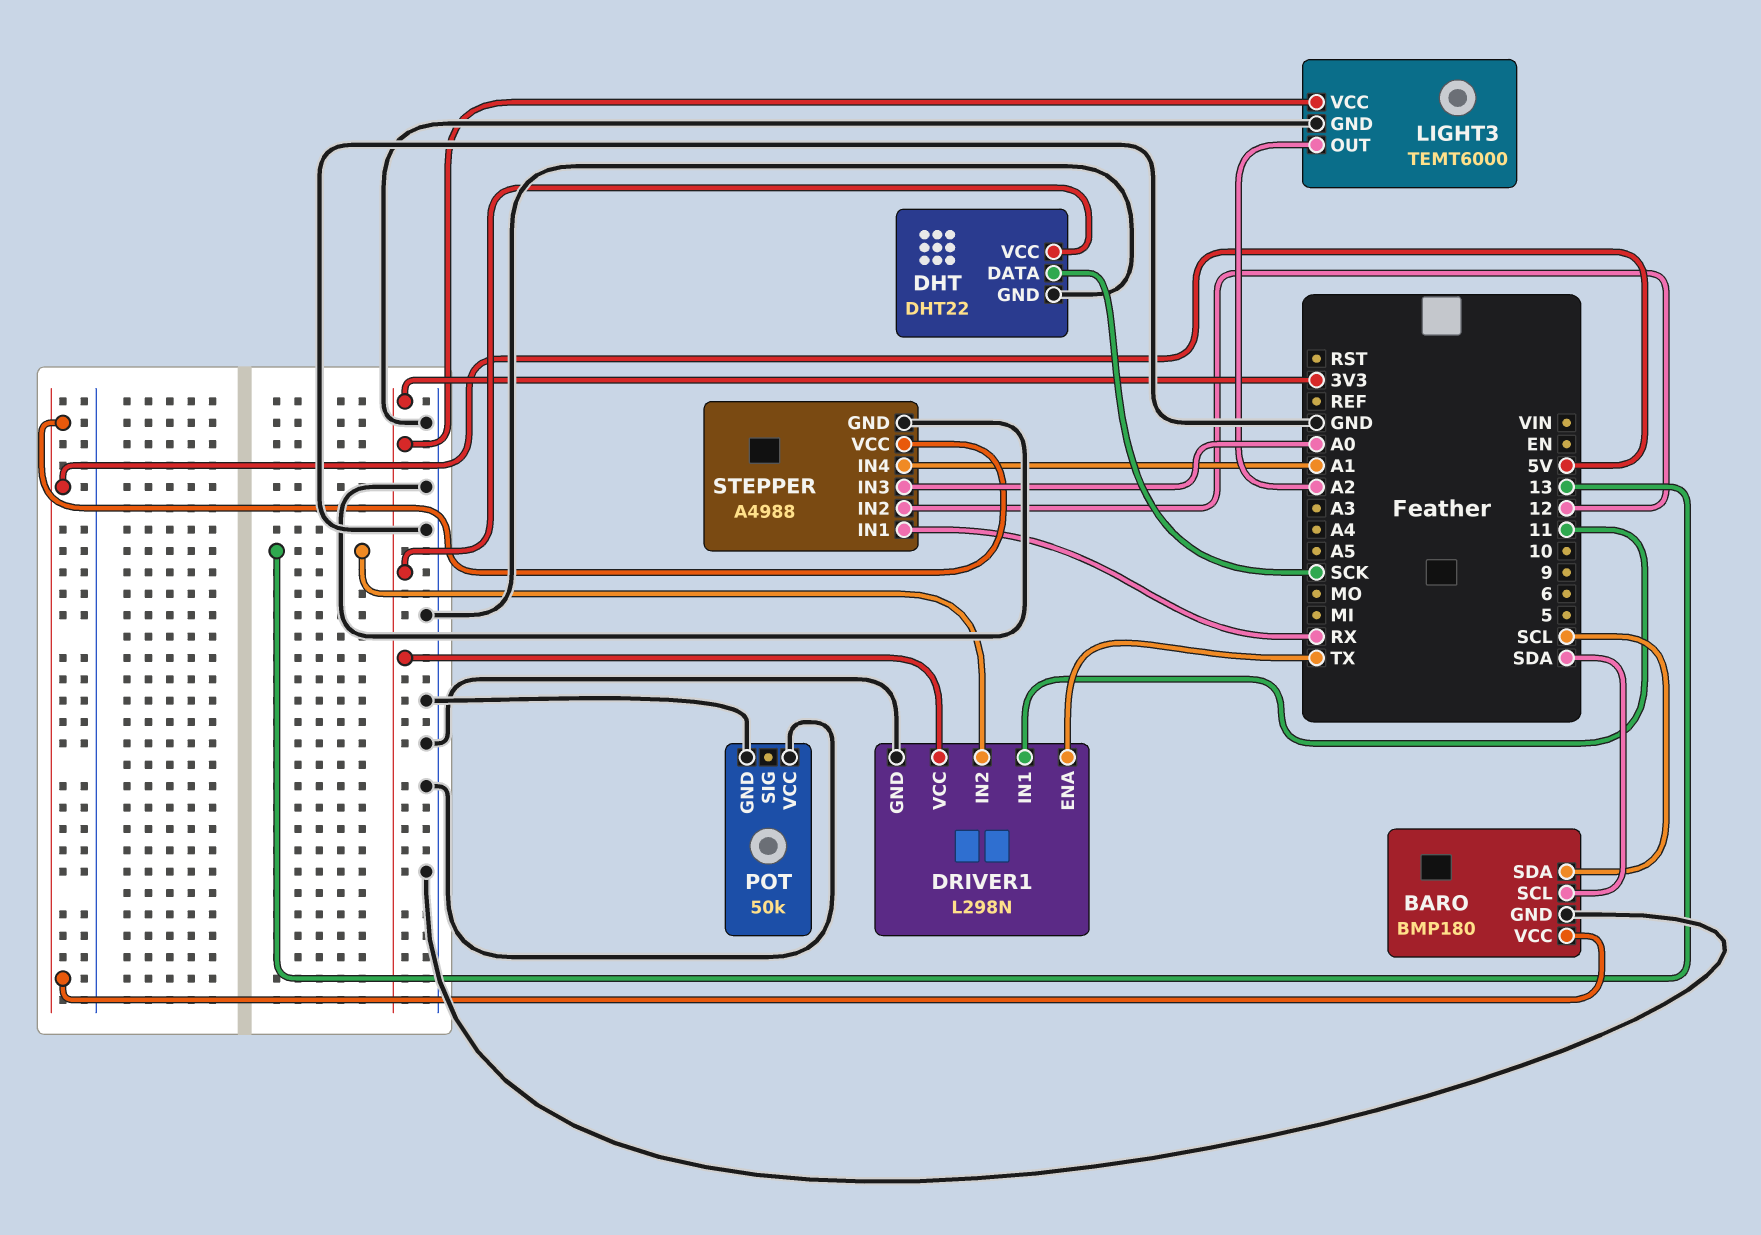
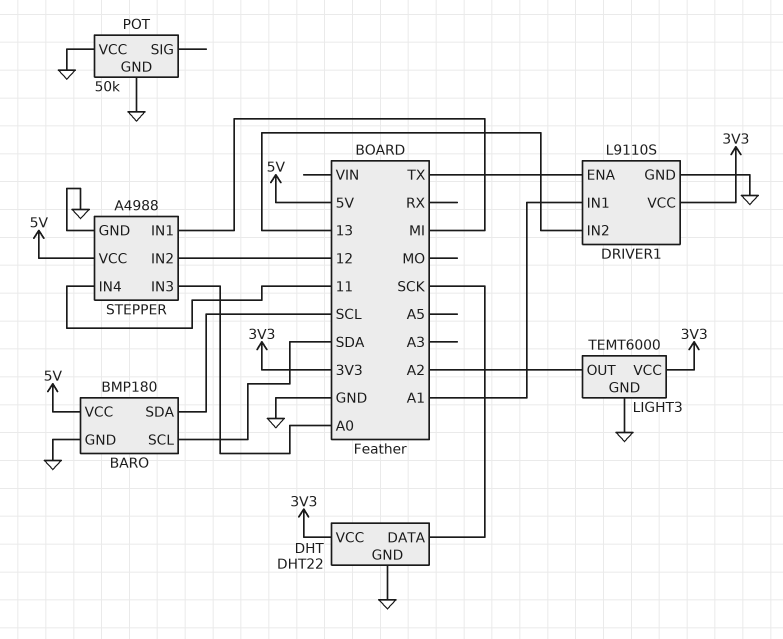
DRIVER1: L298N -> L9110S
DRIVER1 pin IN1: 11 -> A1
STEPPER pin IN1: RX -> MI
STEPPER pin IN4: A1 -> 11

